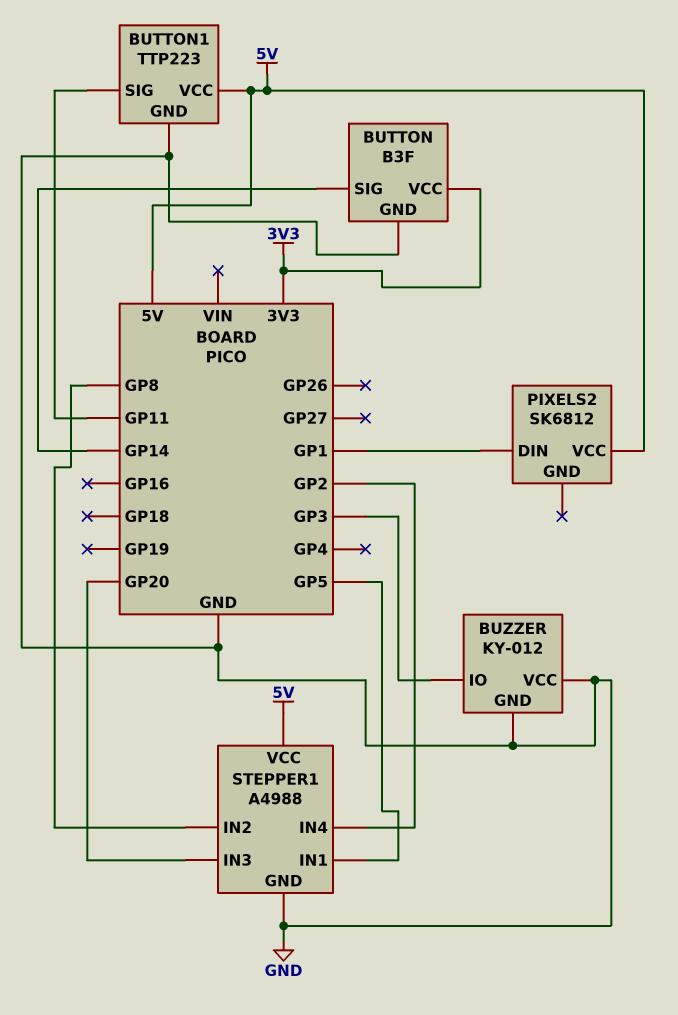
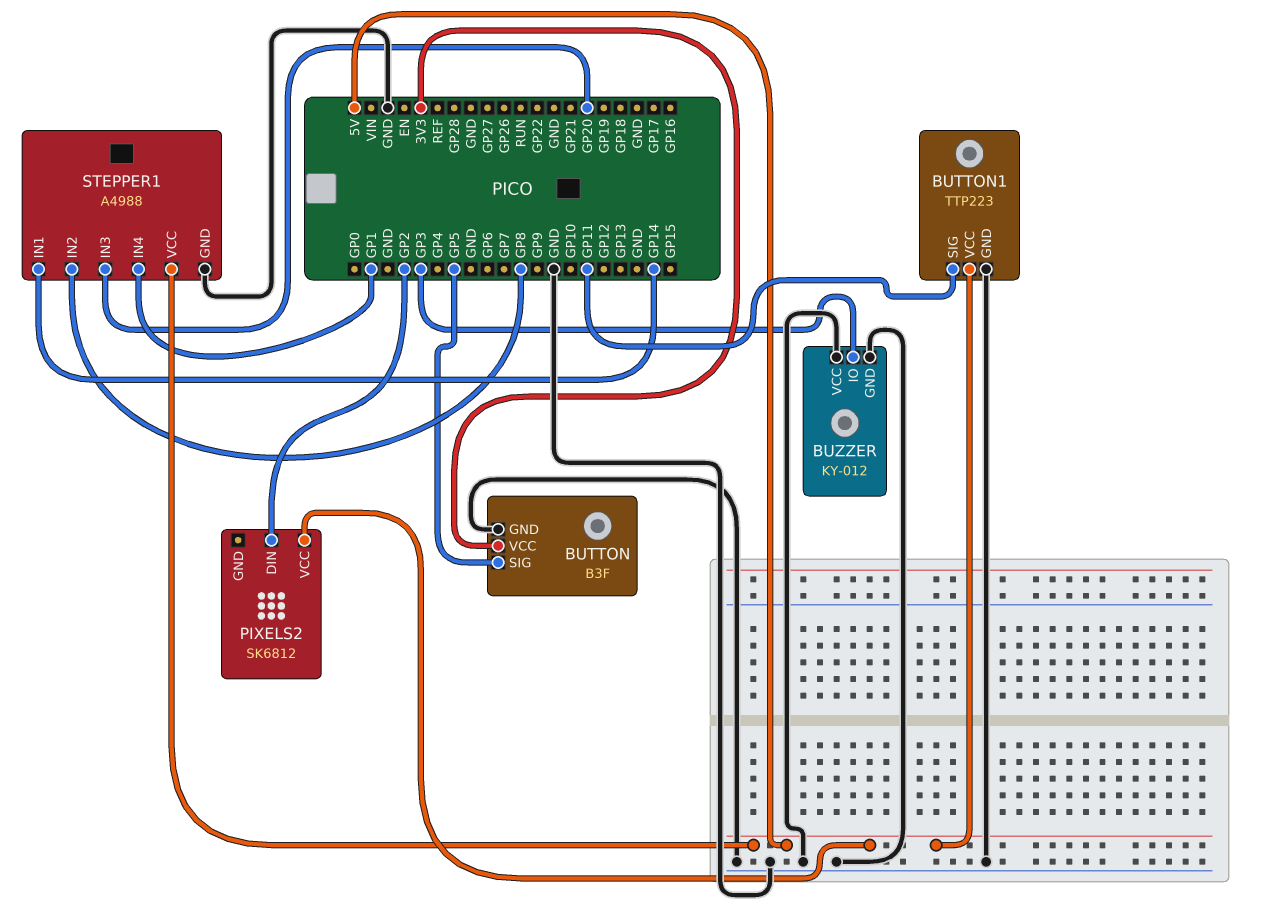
BUTTON pin SIG: GP14 -> GP5
PIXELS2 pin DIN: GP1 -> GP2
STEPPER1 pin IN1: GP5 -> GP14
STEPPER1 pin IN4: GP2 -> GP1

